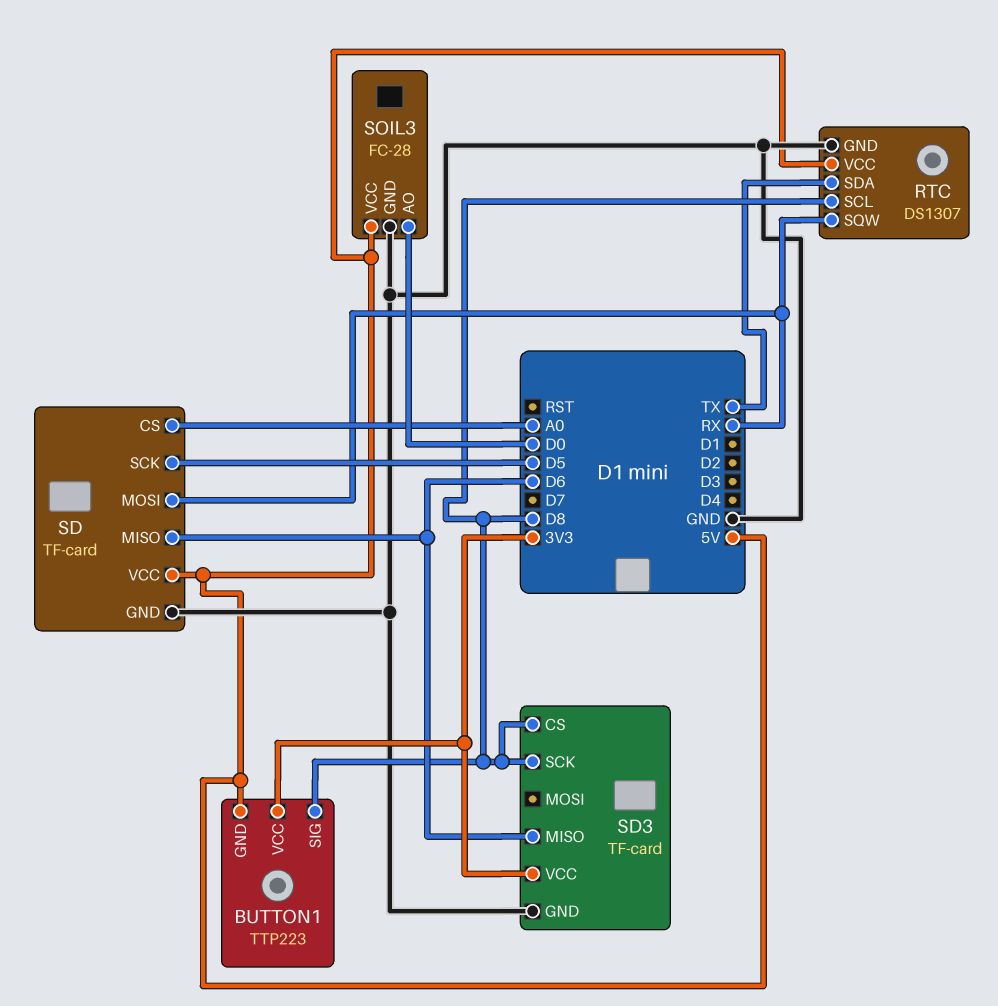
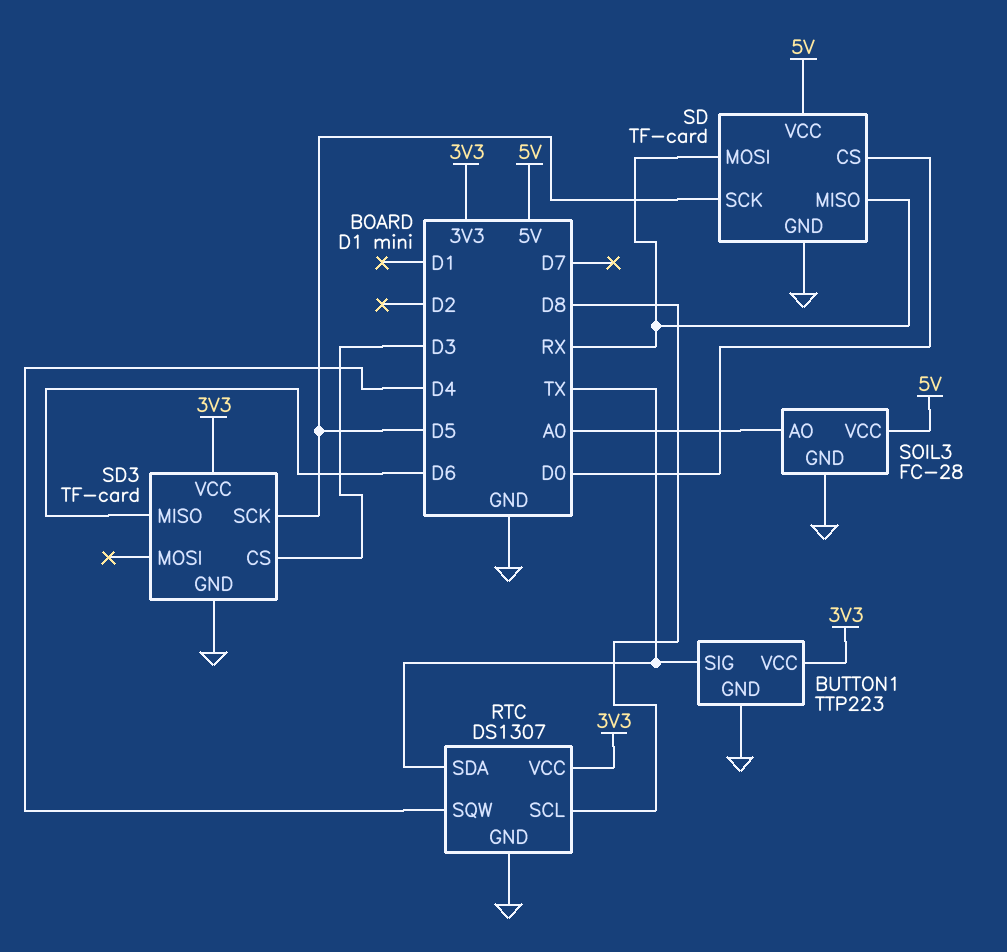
BUTTON1 pin GND: 5V -> GND
BUTTON1 pin SIG: D8 -> TX
RTC pin SQW: RX -> D4
RTC pin VCC: 5V -> 3V3
SD pin CS: A0 -> D0
SD pin MISO: D6 -> RX
SD3 pin CS: D8 -> D3
SD3 pin SCK: D8 -> D5
SOIL3 pin AO: D0 -> A0

